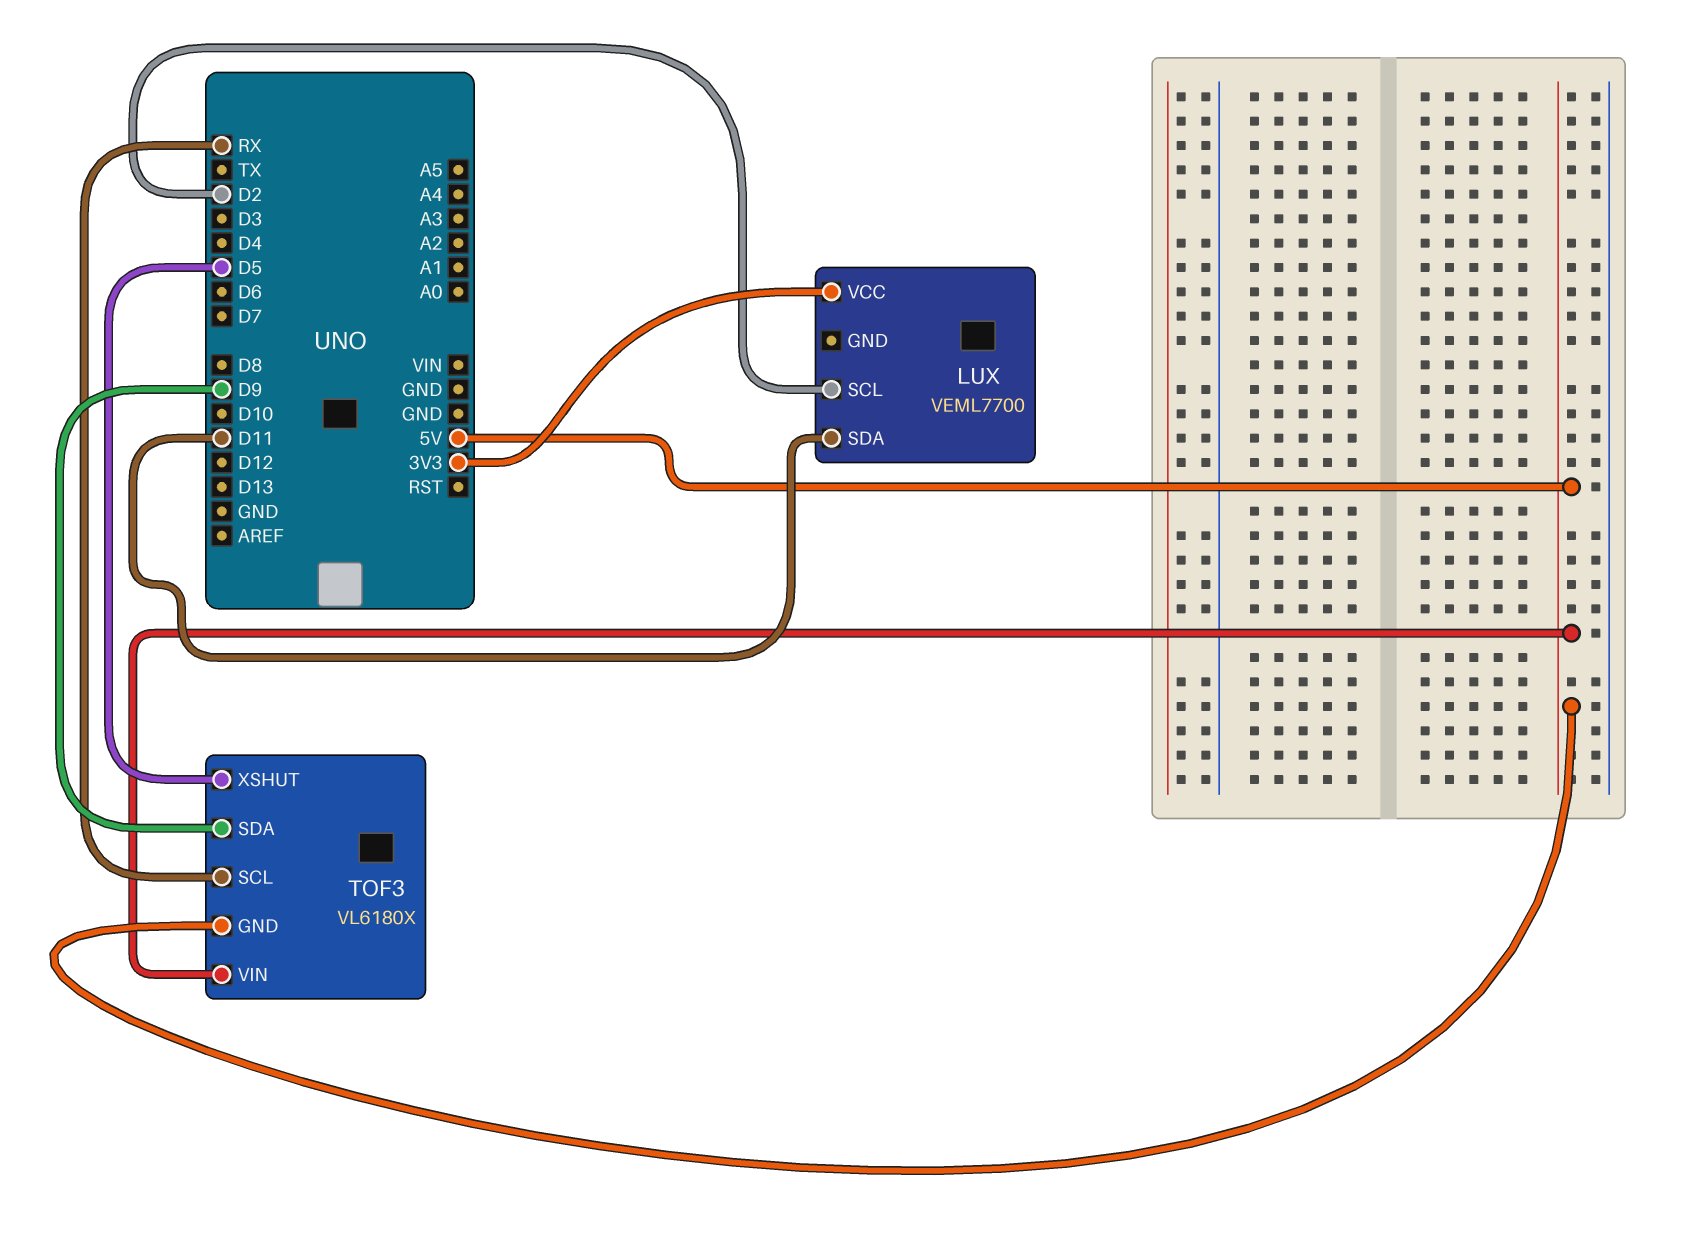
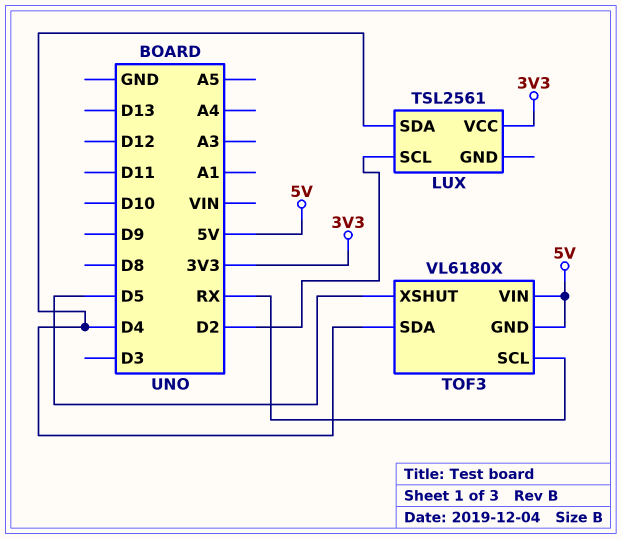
LUX: VEML7700 -> TSL2561
LUX pin SDA: D11 -> D4
TOF3 pin SDA: D9 -> D4

